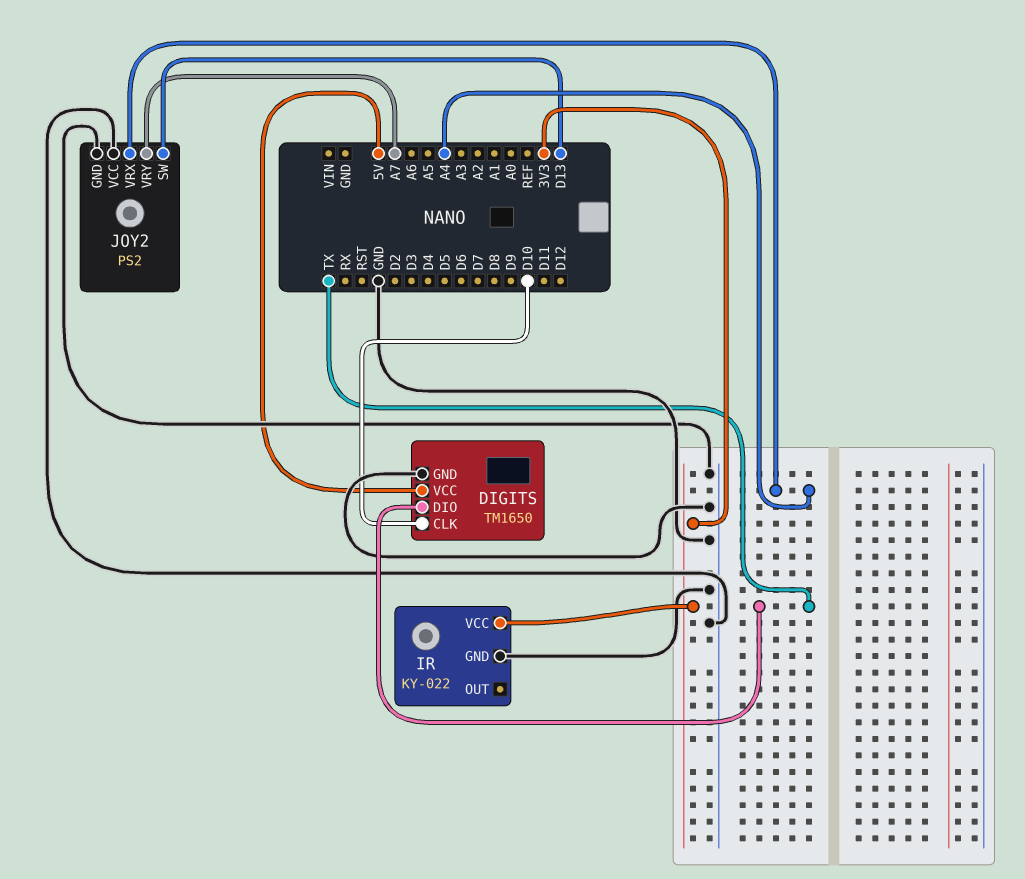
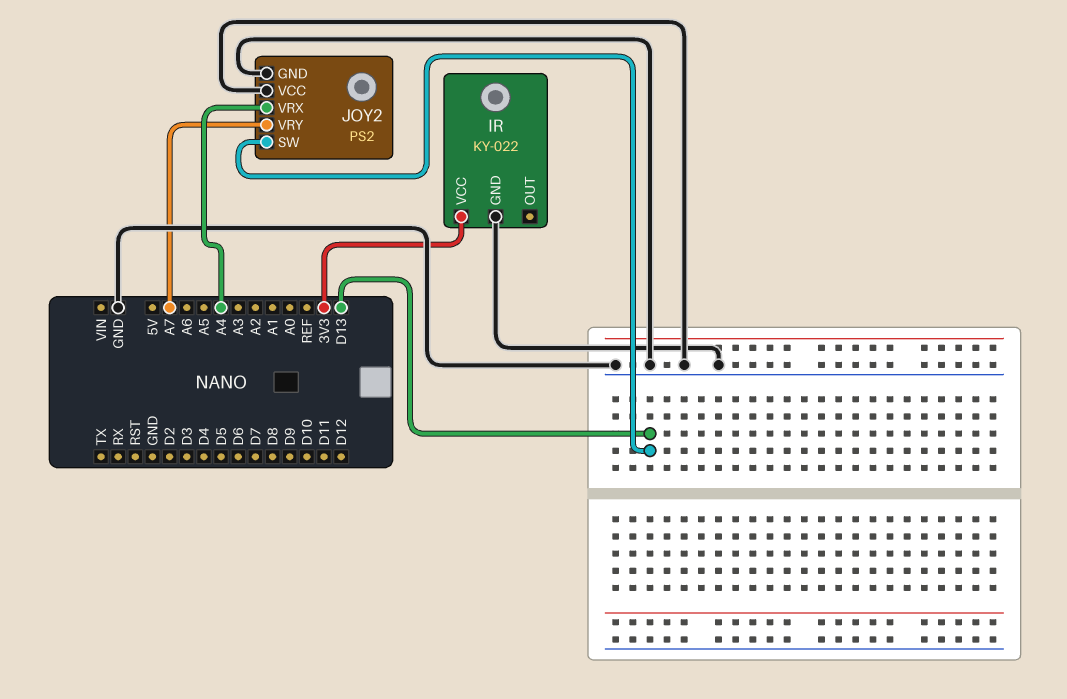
DIGITS: TM1650 -> none
DIGITS pin CLK: D10 -> none
DIGITS pin DIO: TX -> none
DIGITS pin GND: GND -> none
DIGITS pin VCC: 5V -> none

